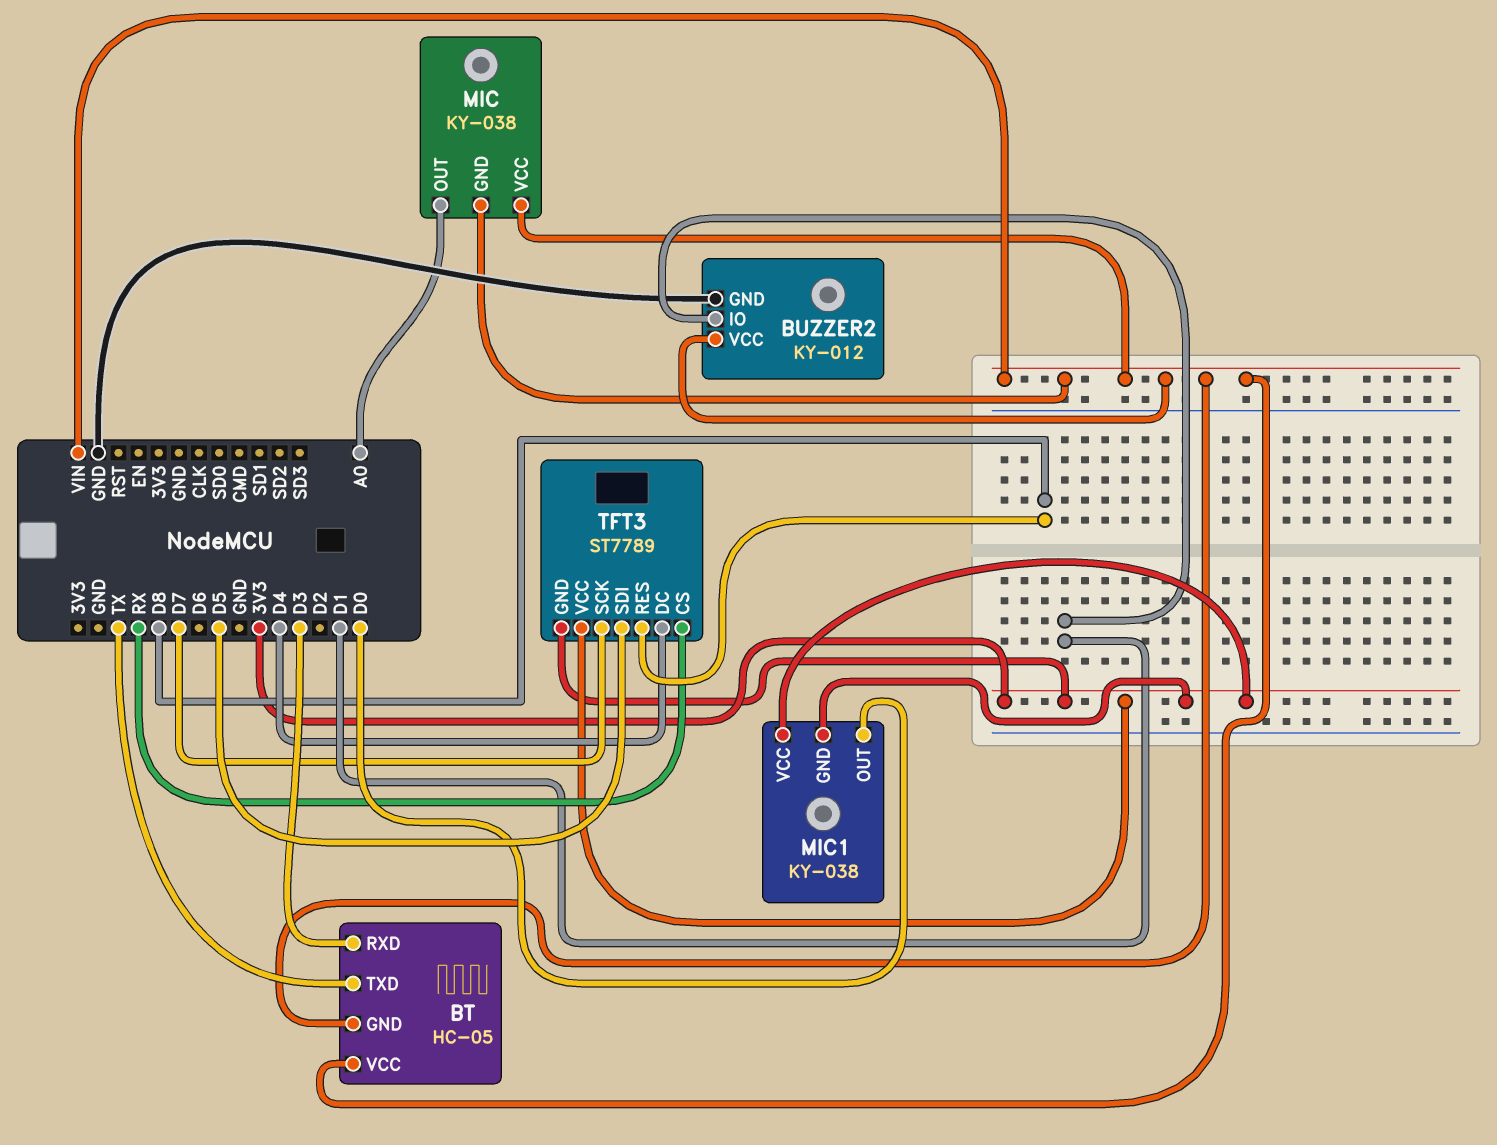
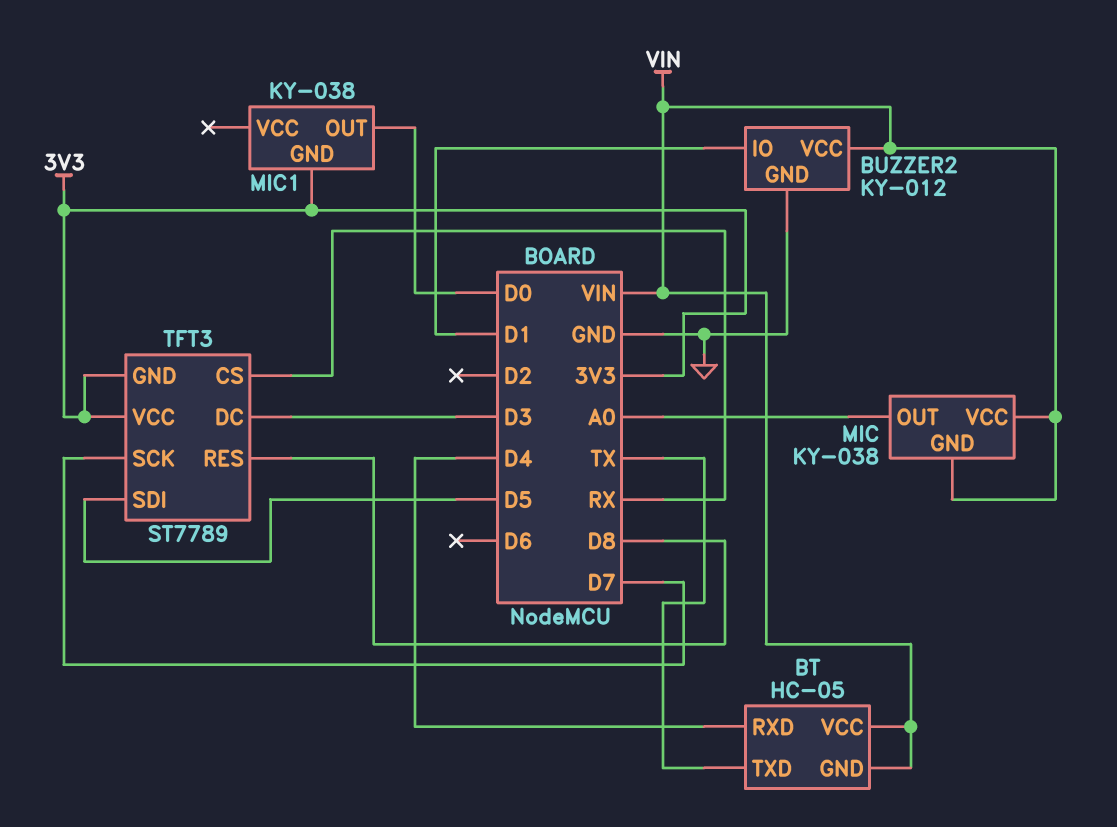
BT pin RXD: D3 -> D4
MIC1 pin VCC: 3V3 -> none
TFT3 pin DC: D4 -> D3

